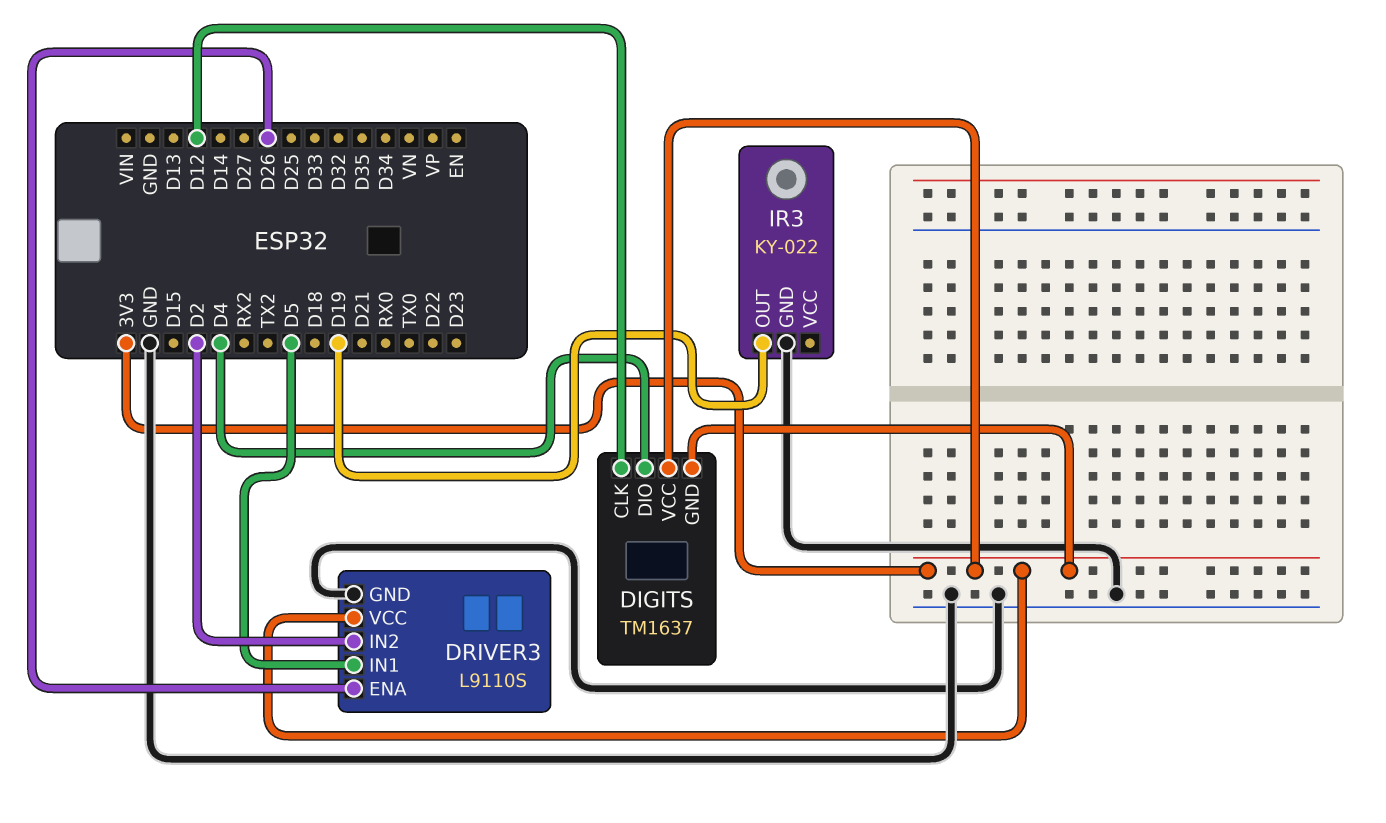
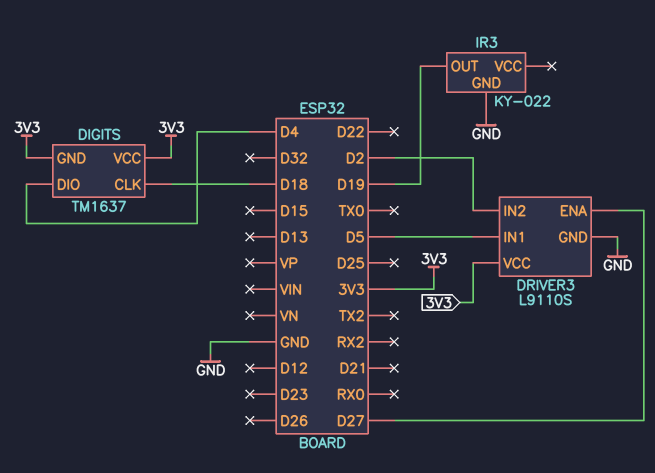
DIGITS pin CLK: D12 -> D18
DRIVER3 pin ENA: D26 -> D27

